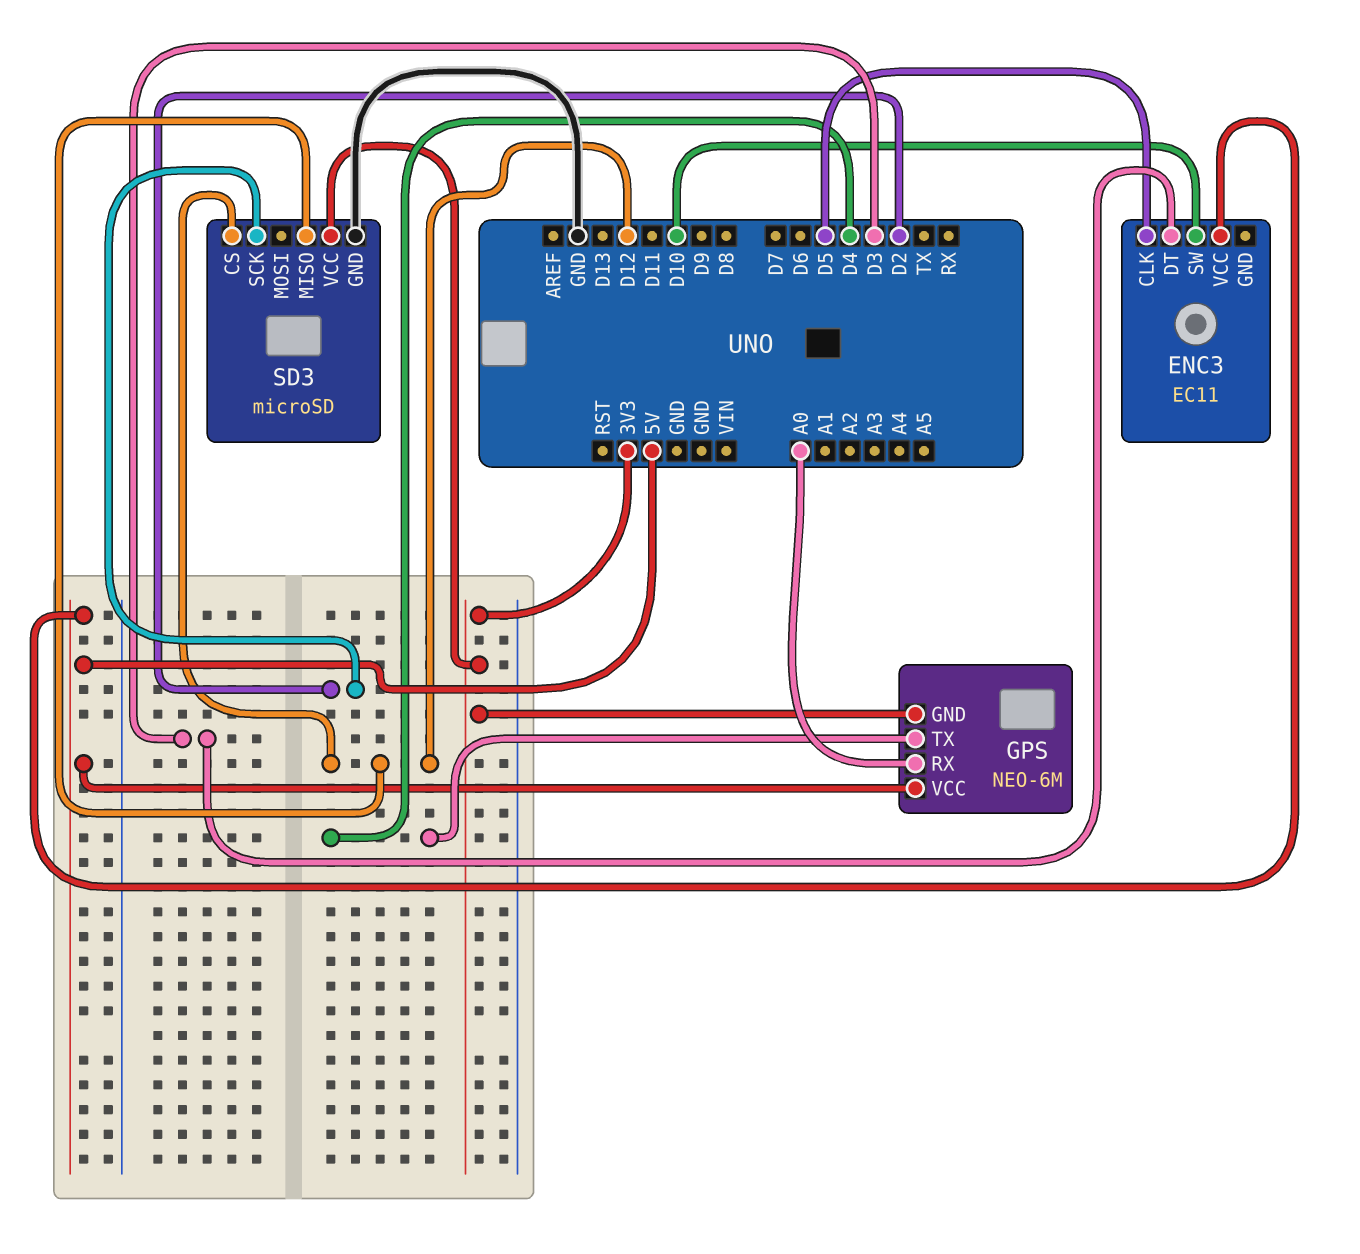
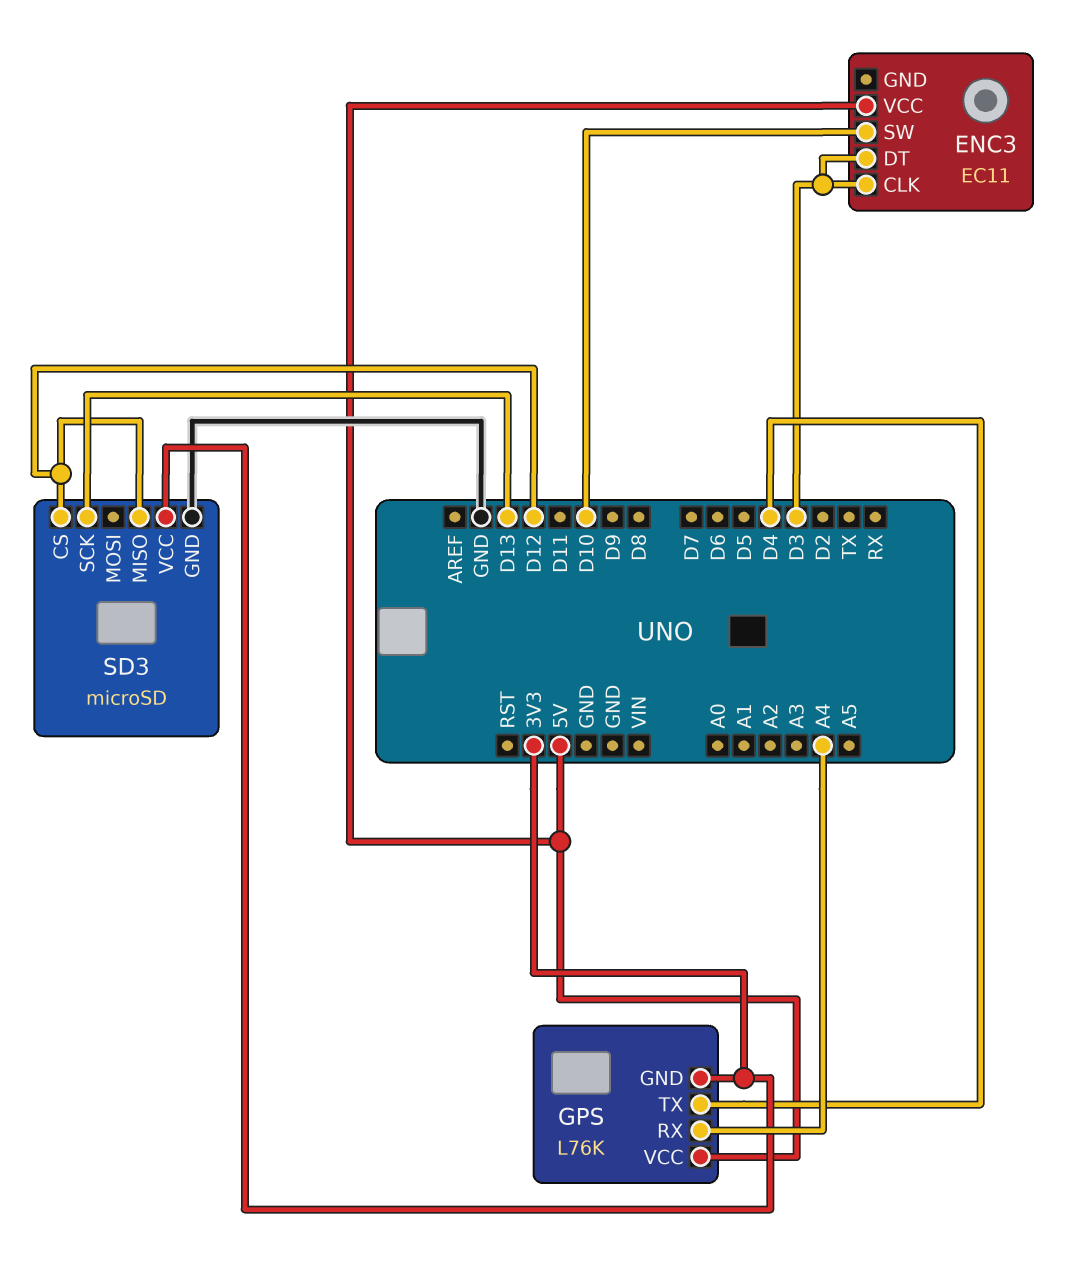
ENC3 pin CLK: D5 -> D3
GPS: NEO-6M -> L76K
GPS pin RX: A0 -> A4
SD3 pin SCK: D2 -> D13

